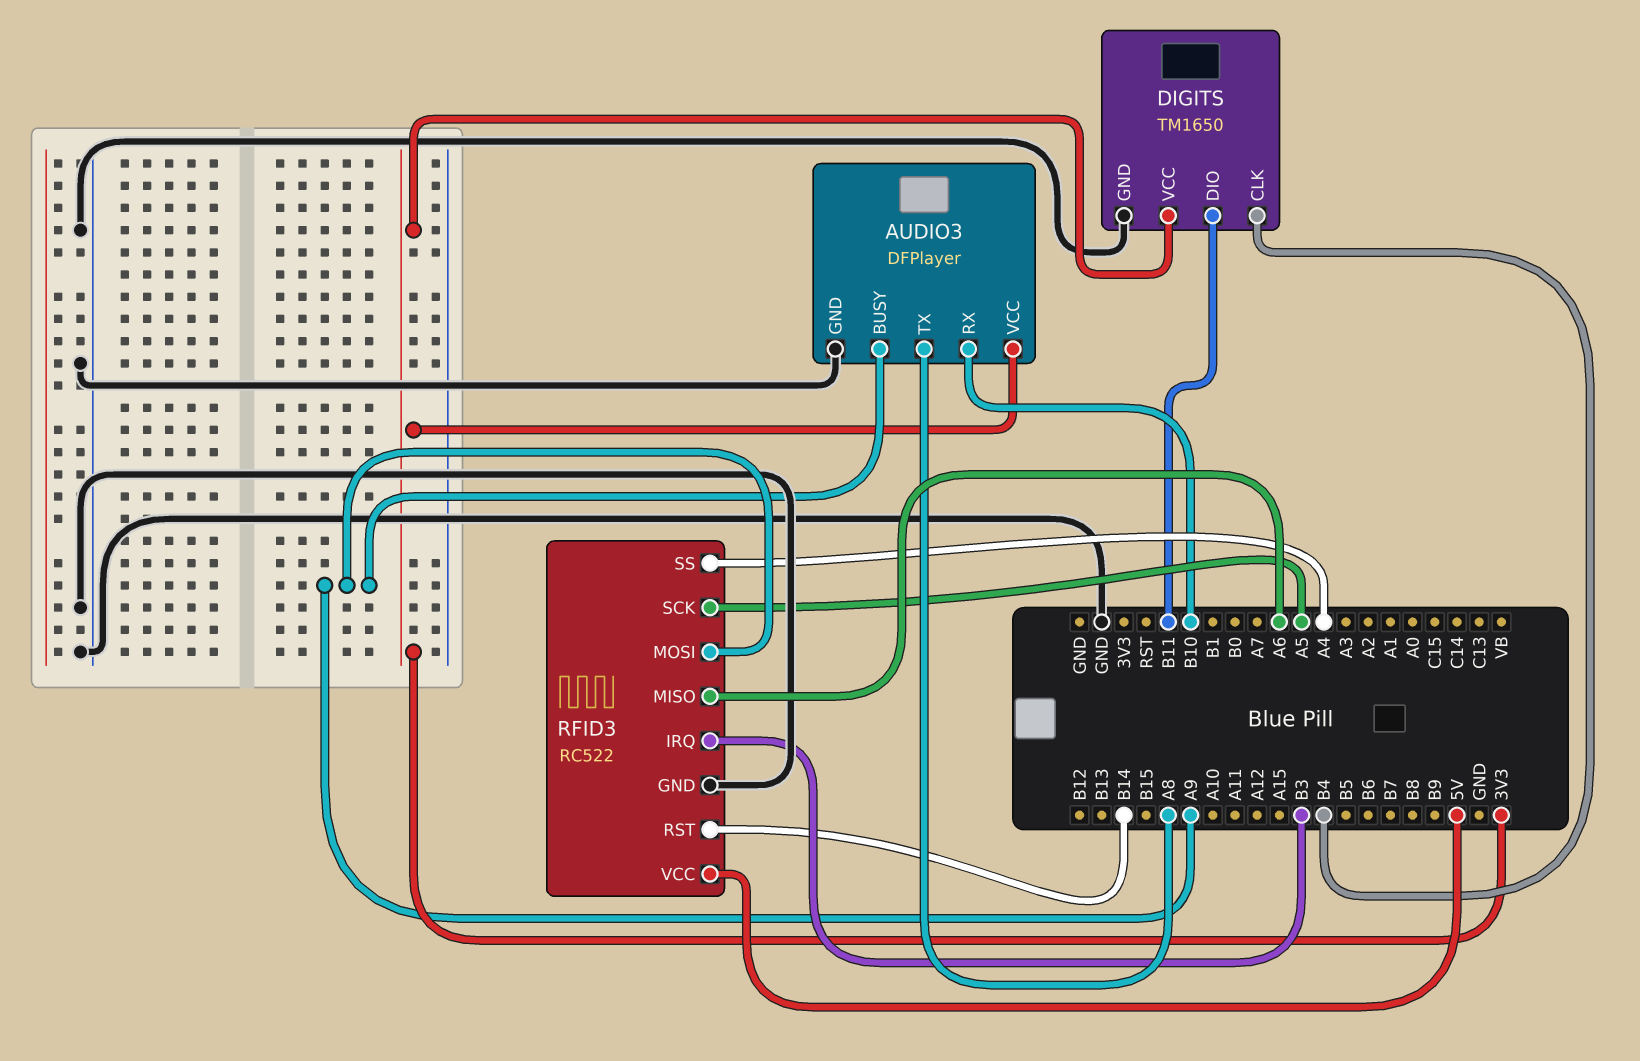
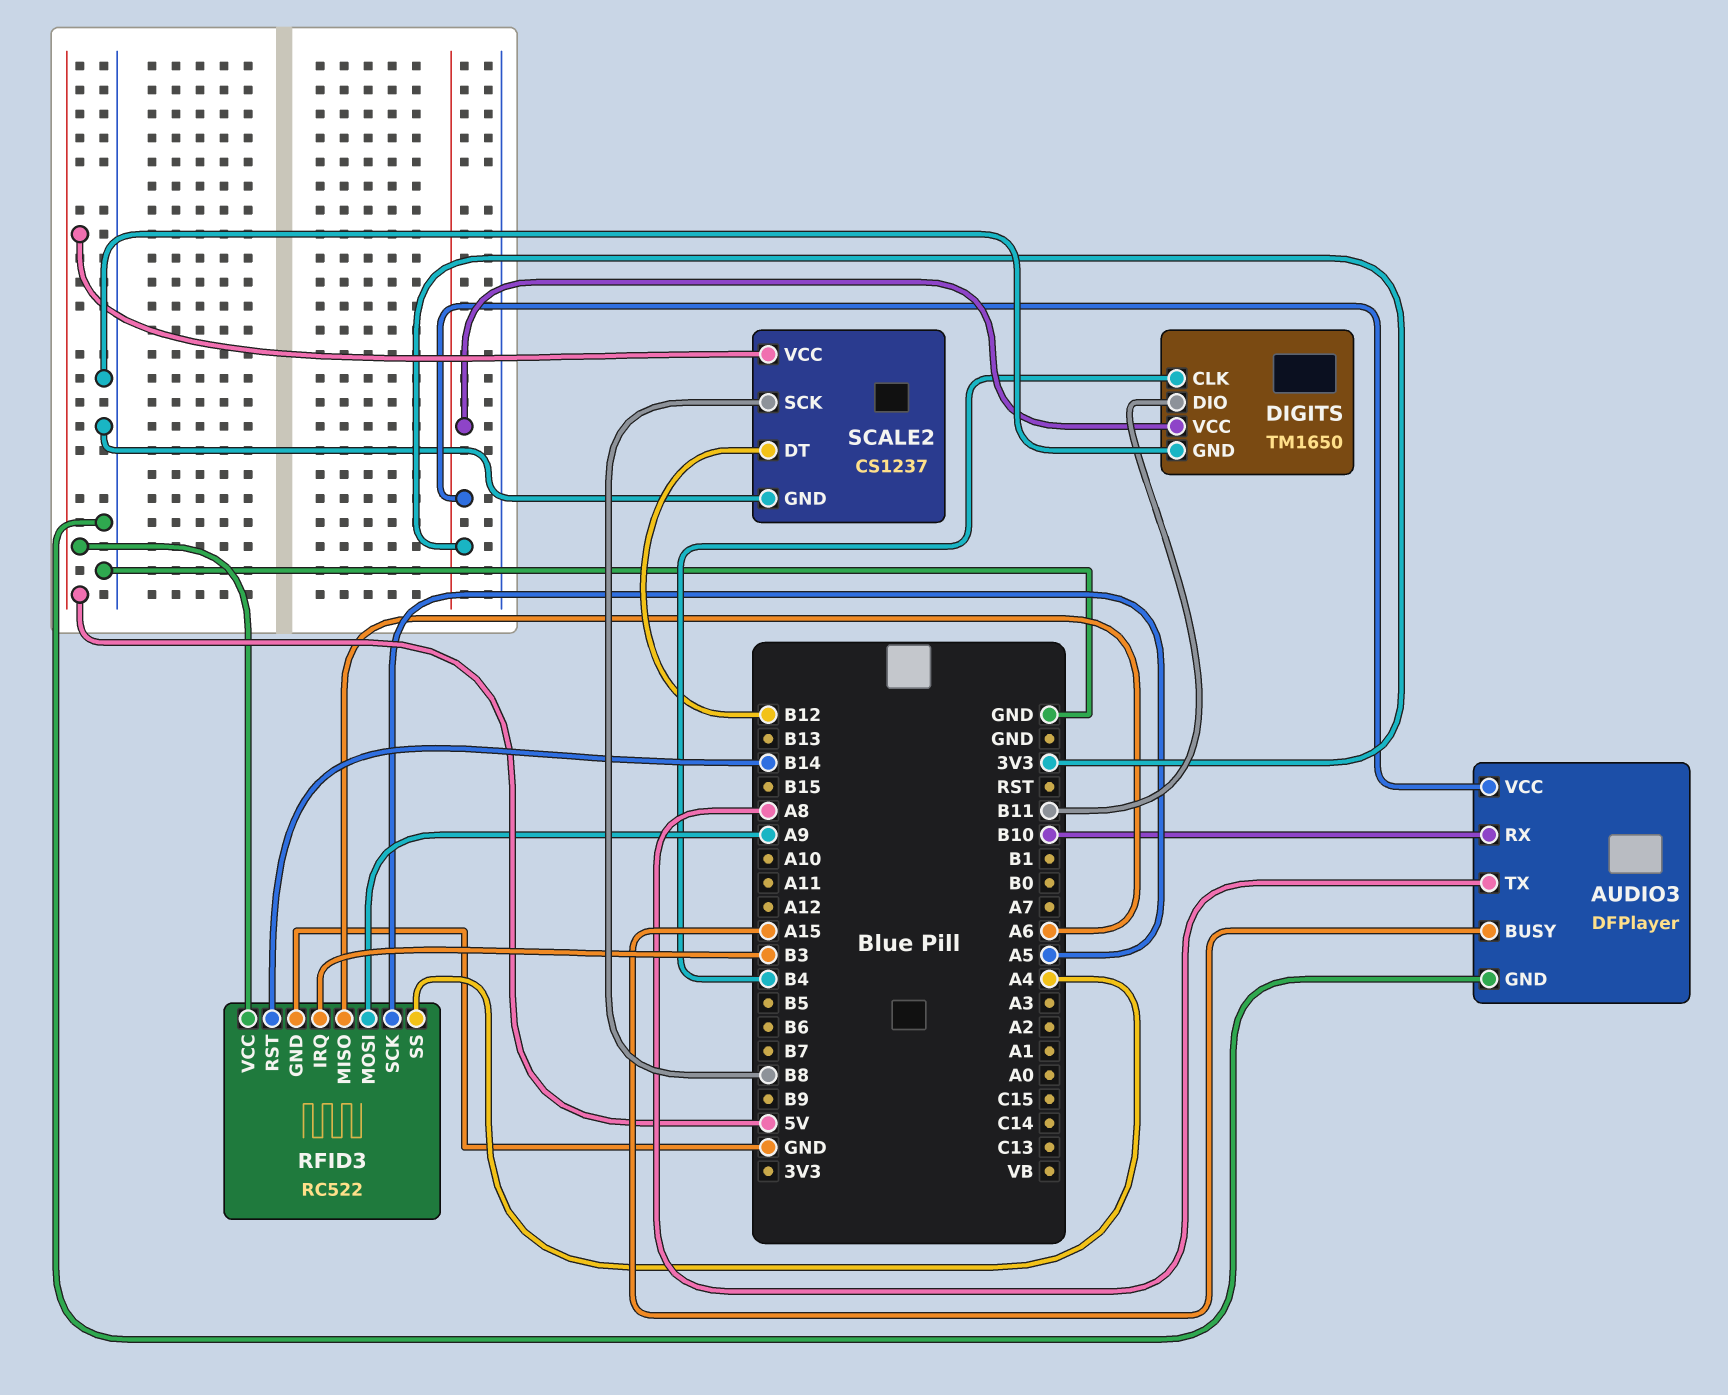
AUDIO3 pin BUSY: A9 -> A15
SCALE2: none -> CS1237
SCALE2 pin DT: none -> B12
SCALE2 pin GND: none -> GND
SCALE2 pin SCK: none -> B8
SCALE2 pin VCC: none -> 5V

